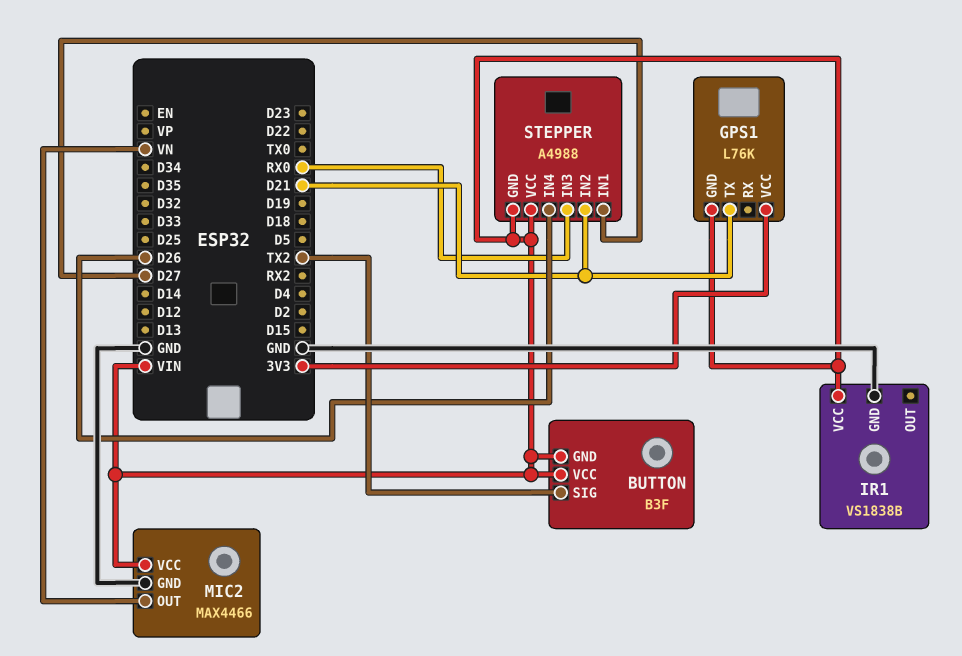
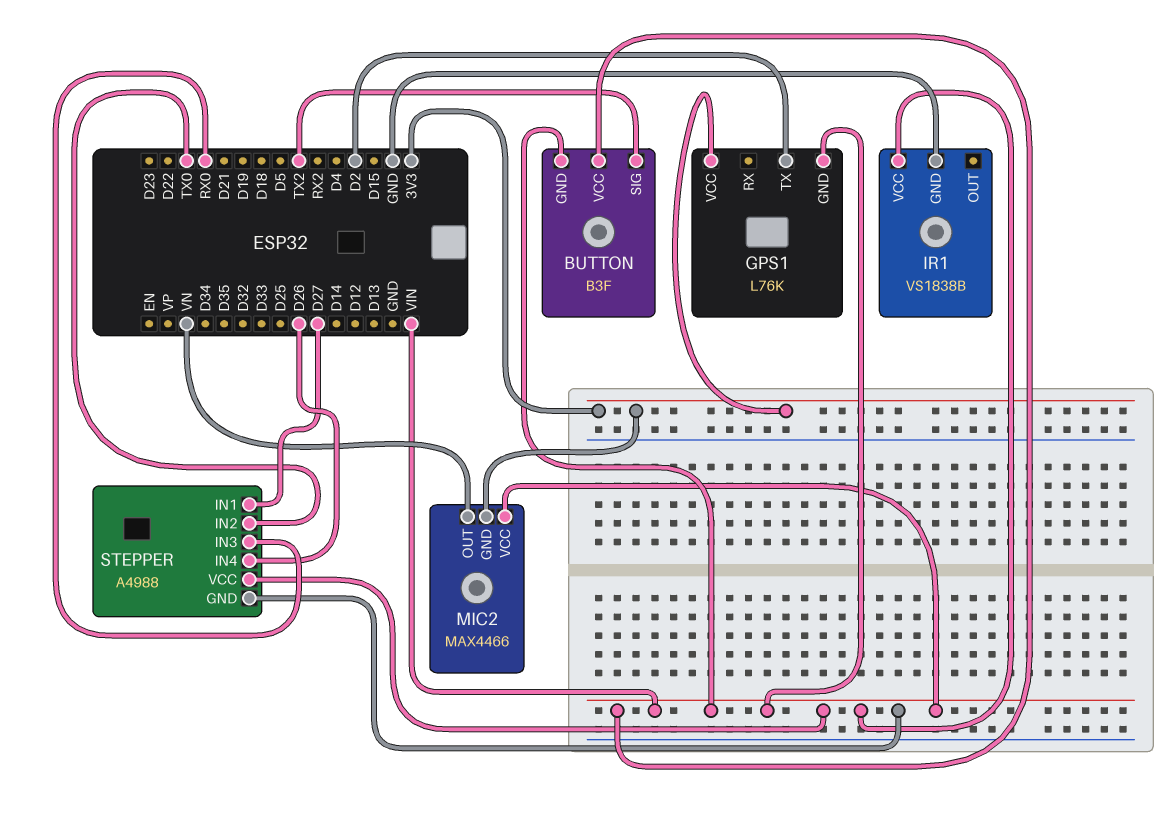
GPS1 pin TX: D21 -> D2
MIC2 pin GND: GND -> 3V3
STEPPER pin IN2: D21 -> TX0

